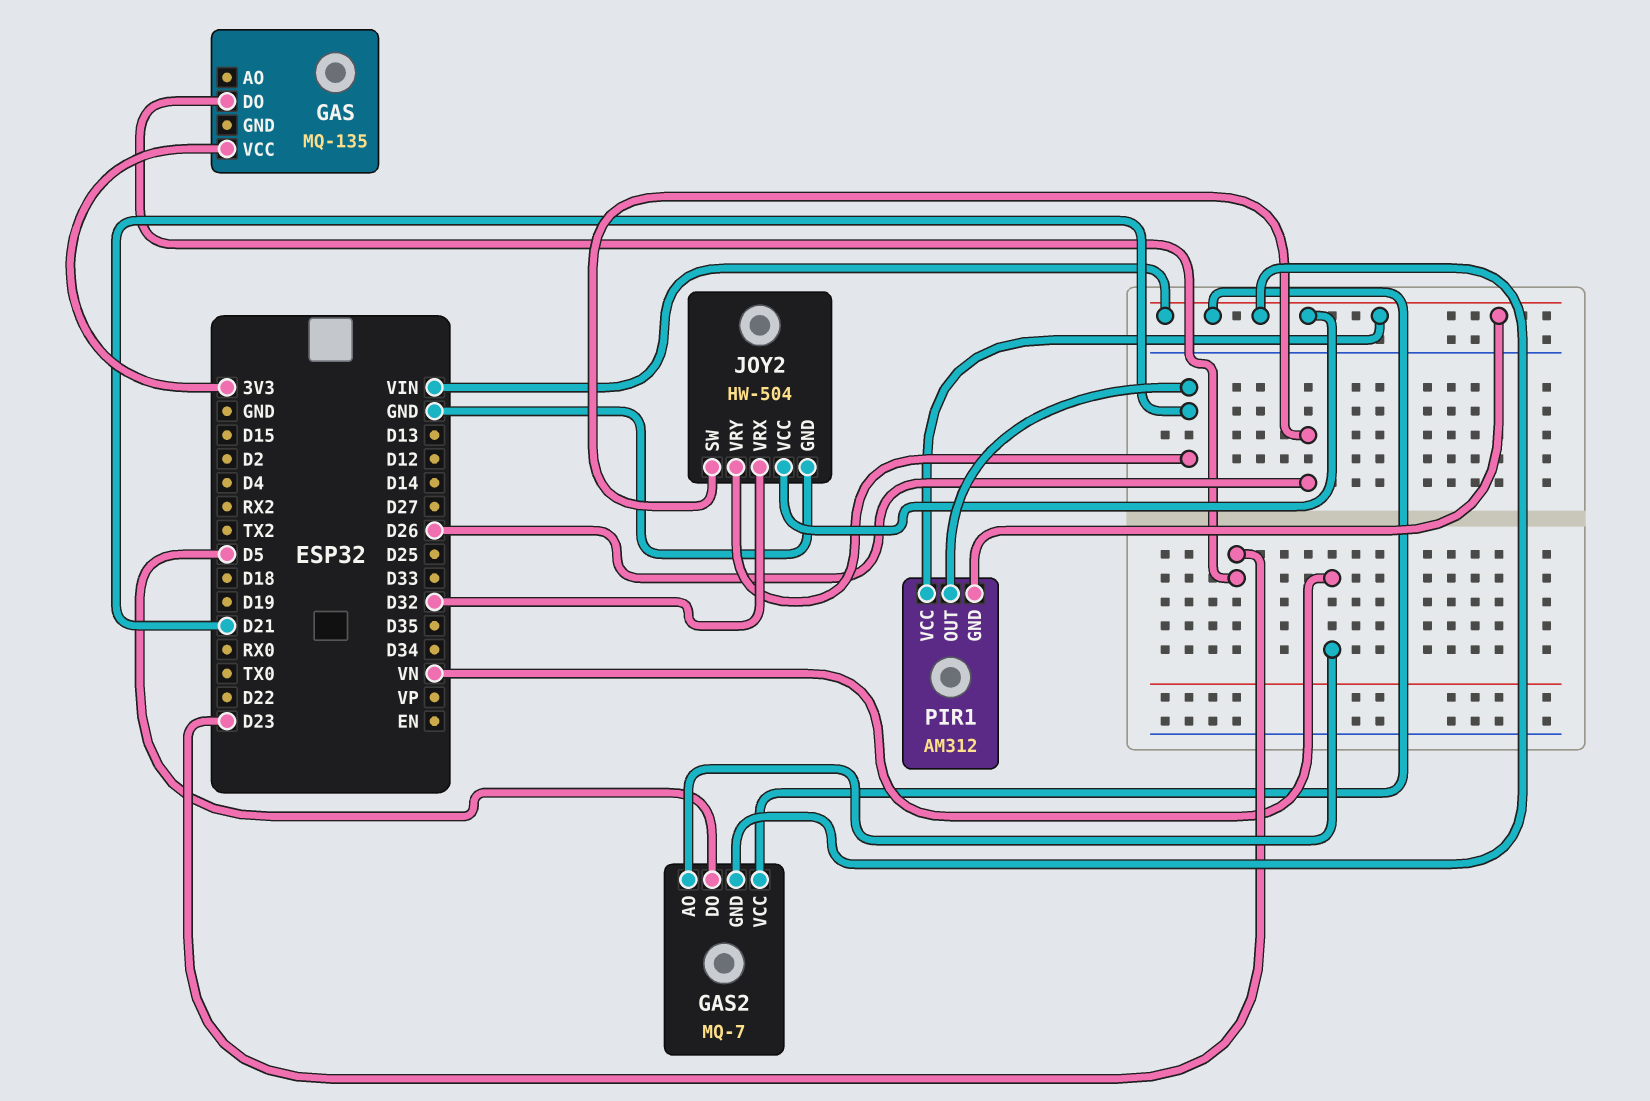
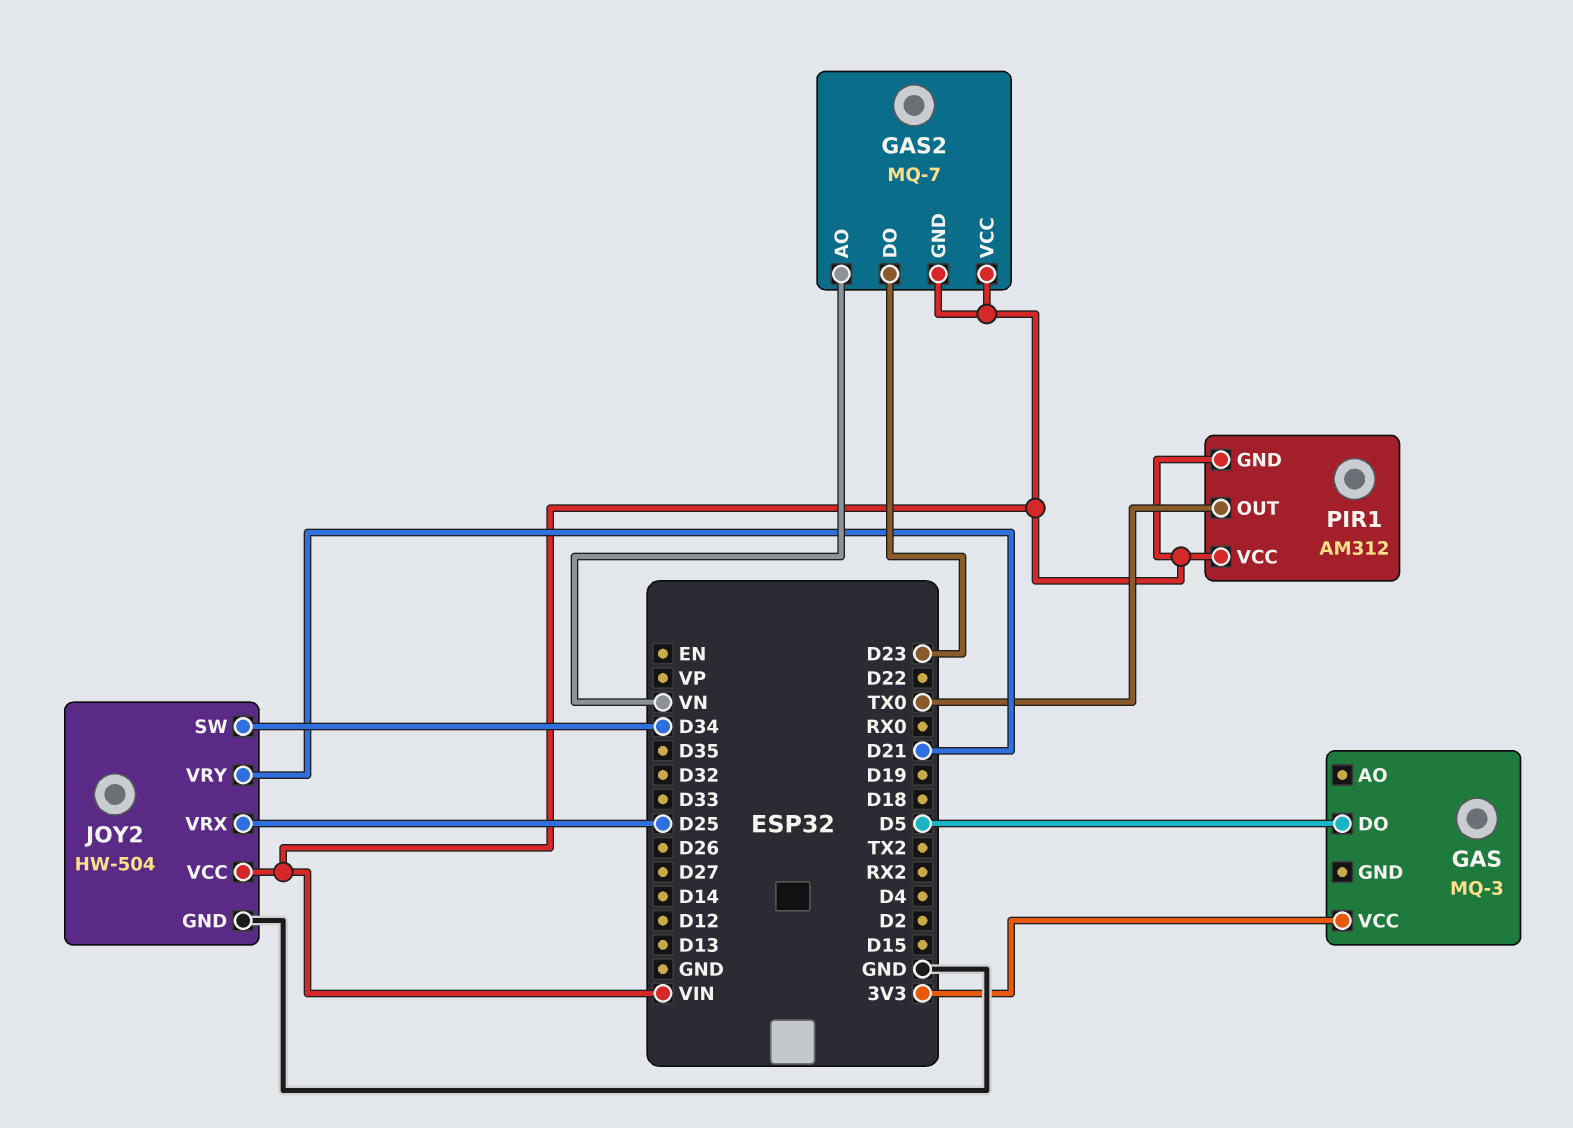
GAS: MQ-135 -> MQ-3
GAS pin DO: D23 -> D5
GAS2 pin DO: D5 -> D23
JOY2 pin SW: D26 -> D34
JOY2 pin VRX: D32 -> D25
PIR1 pin OUT: D21 -> TX0

